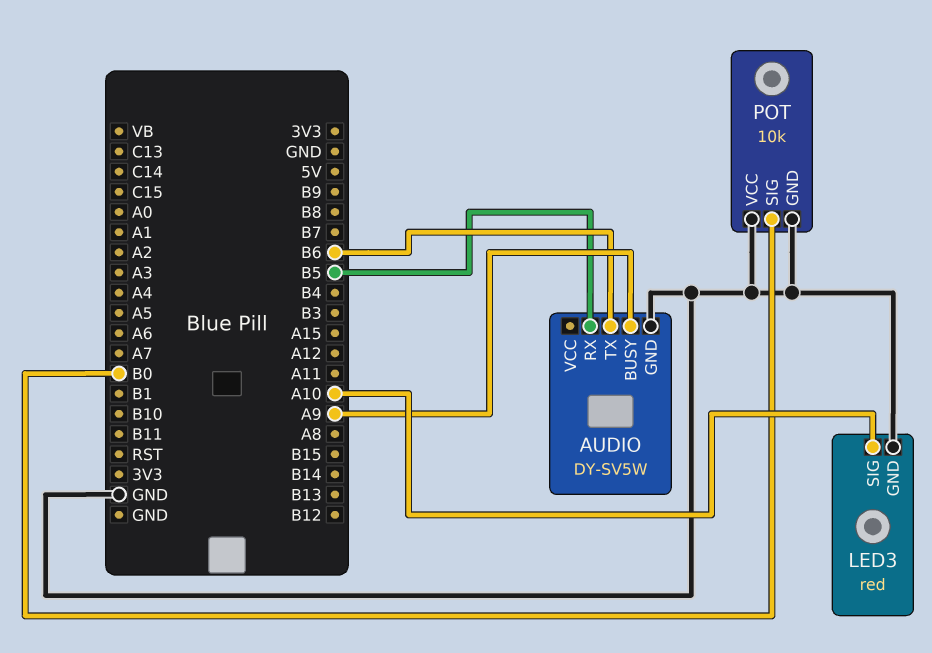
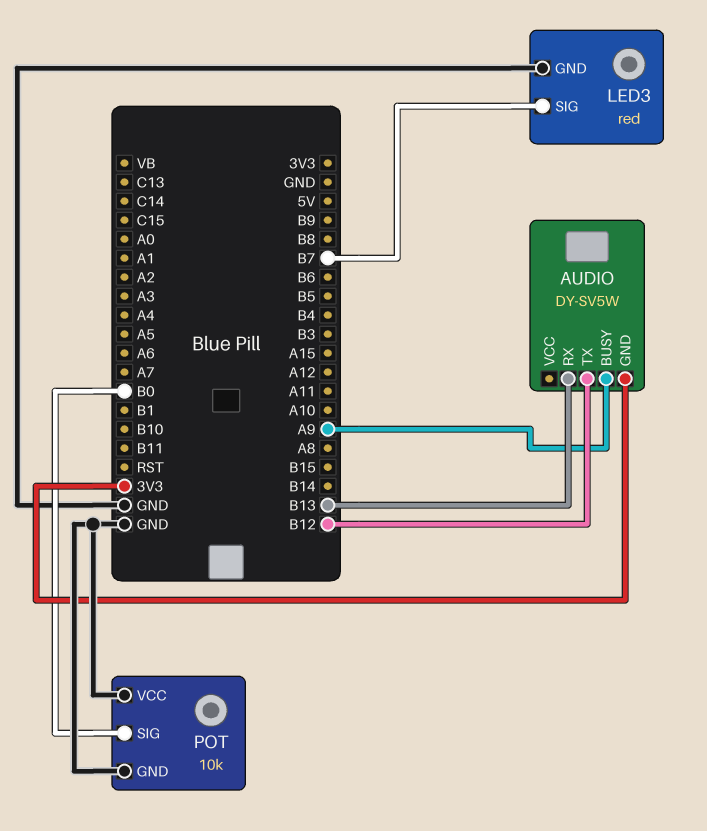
AUDIO pin GND: GND -> 3V3
AUDIO pin RX: B5 -> B13
AUDIO pin TX: B6 -> B12
LED3 pin SIG: A10 -> B7

